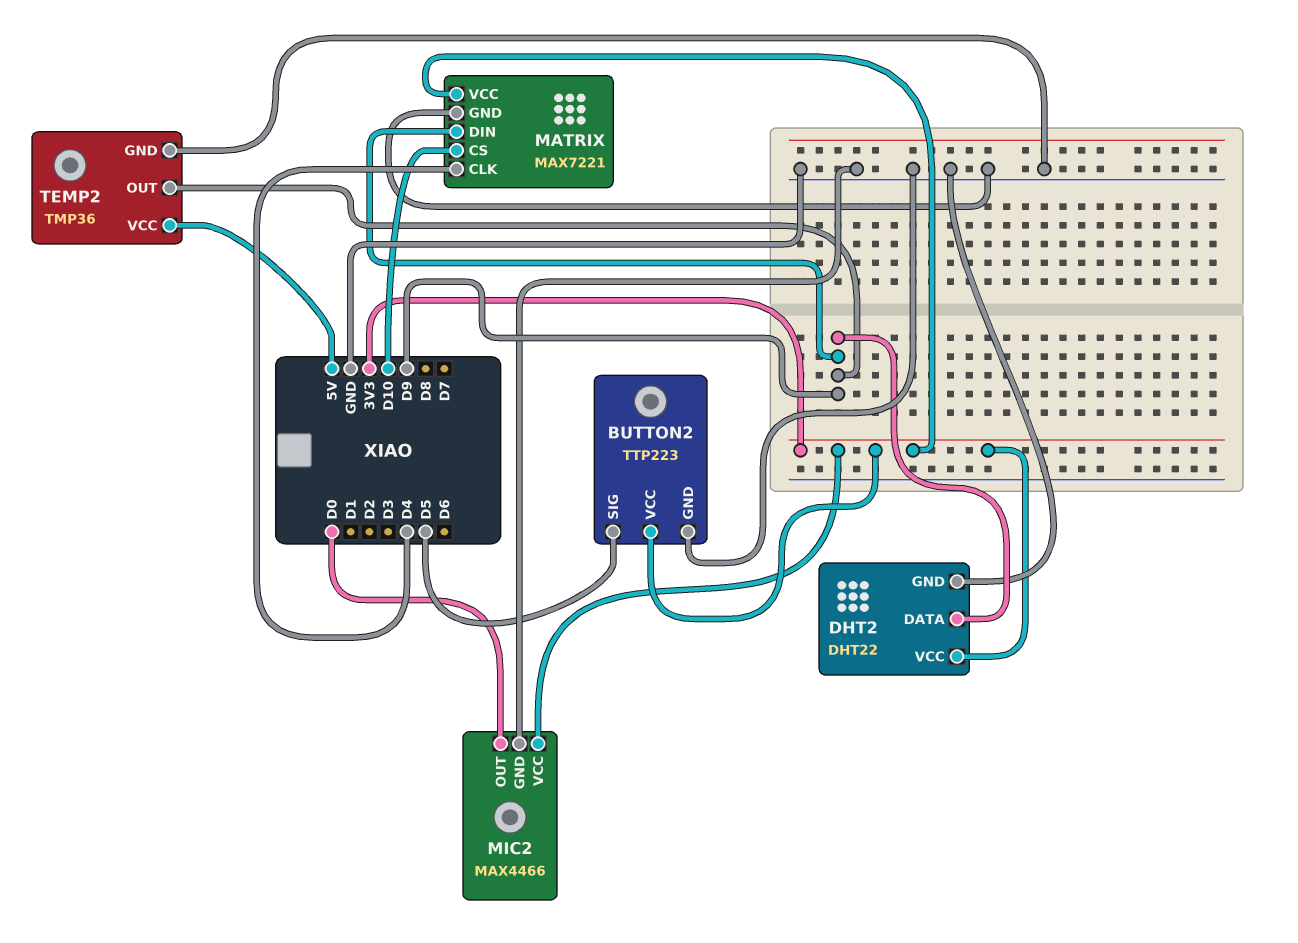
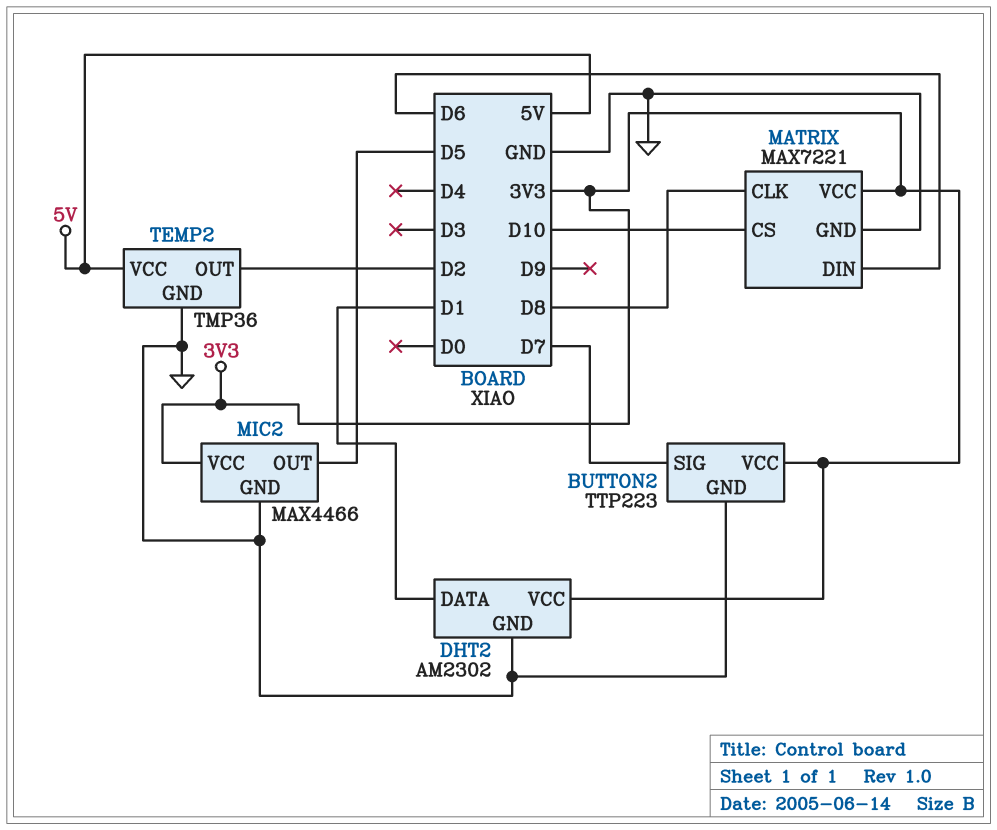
BUTTON2 pin SIG: D5 -> D7
DHT2: DHT22 -> AM2302
DHT2 pin DATA: D9 -> D1
MATRIX pin CLK: D4 -> D8
MATRIX pin DIN: D9 -> D6
MIC2 pin OUT: D0 -> D5
TEMP2 pin OUT: D9 -> D2

